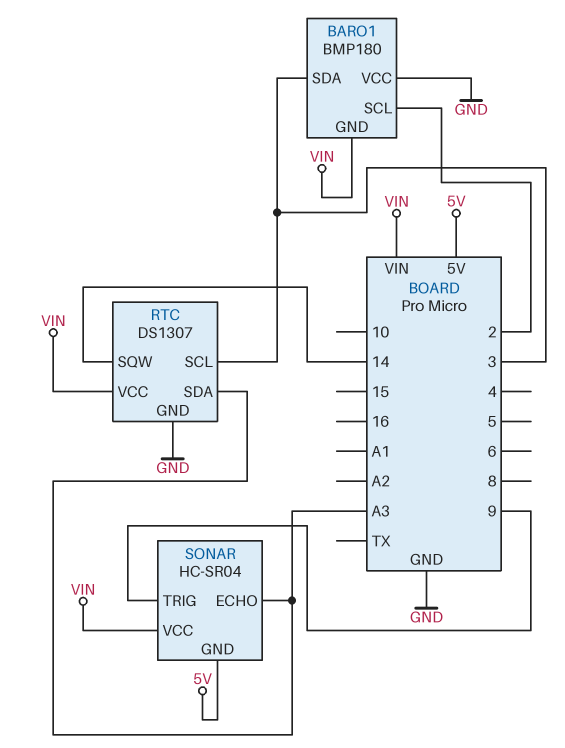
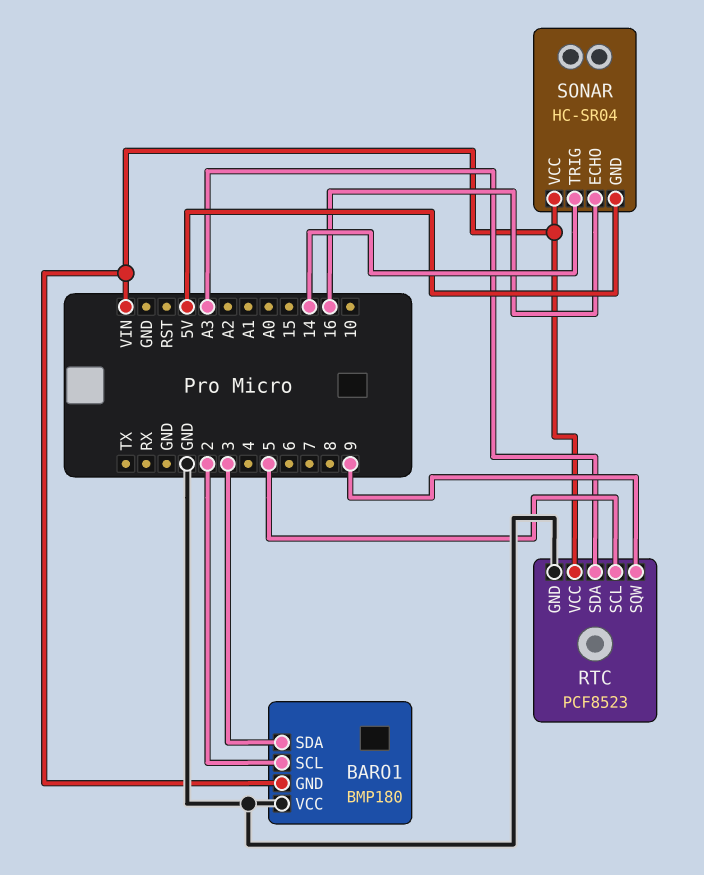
RTC: DS1307 -> PCF8523
RTC pin SCL: 3 -> 5
RTC pin SQW: 14 -> 9
SONAR pin ECHO: A3 -> 16
SONAR pin TRIG: 9 -> 14

